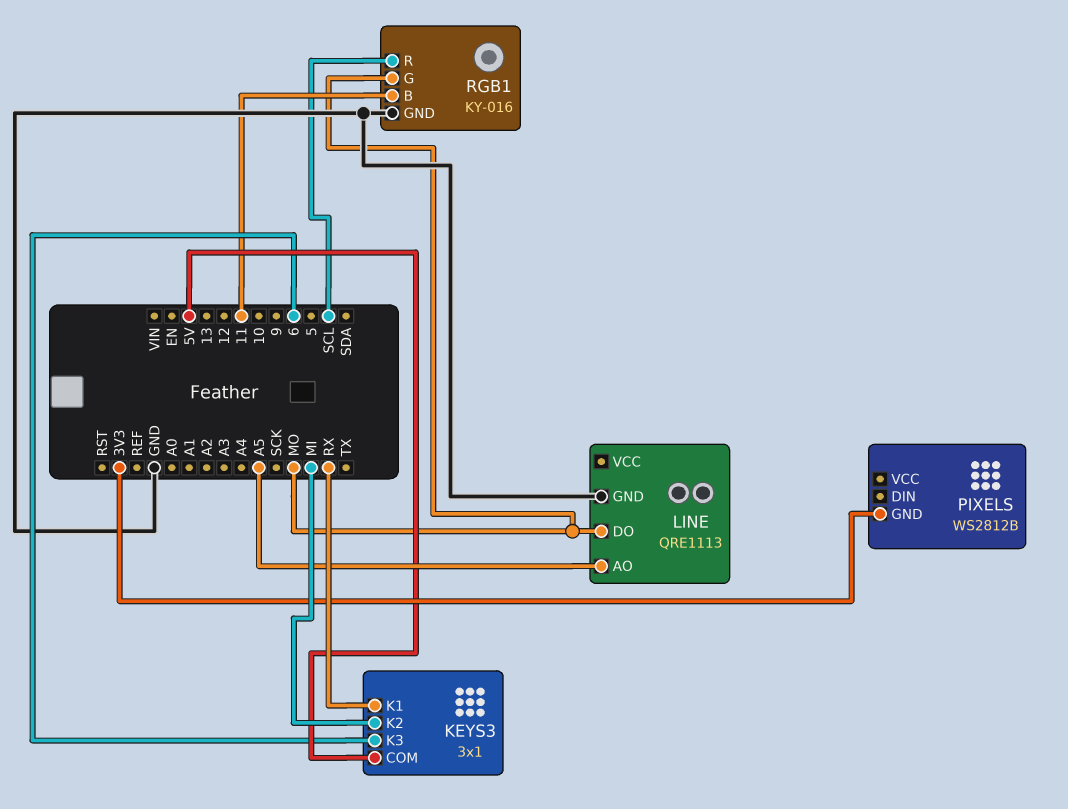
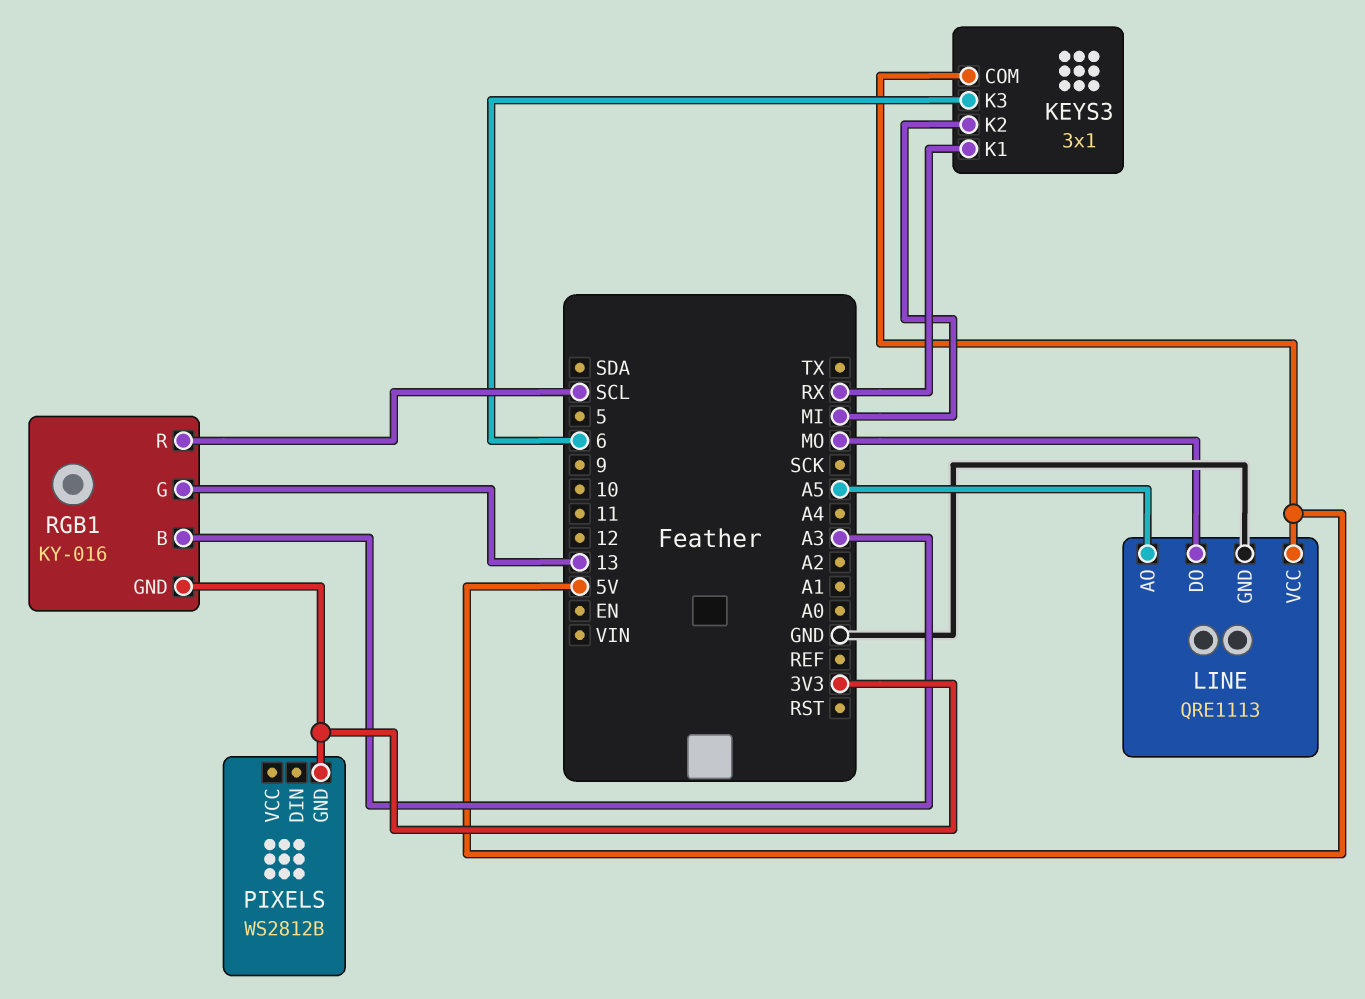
LINE pin VCC: none -> 5V
RGB1 pin B: 11 -> A3
RGB1 pin G: MO -> 13
RGB1 pin GND: GND -> 3V3

